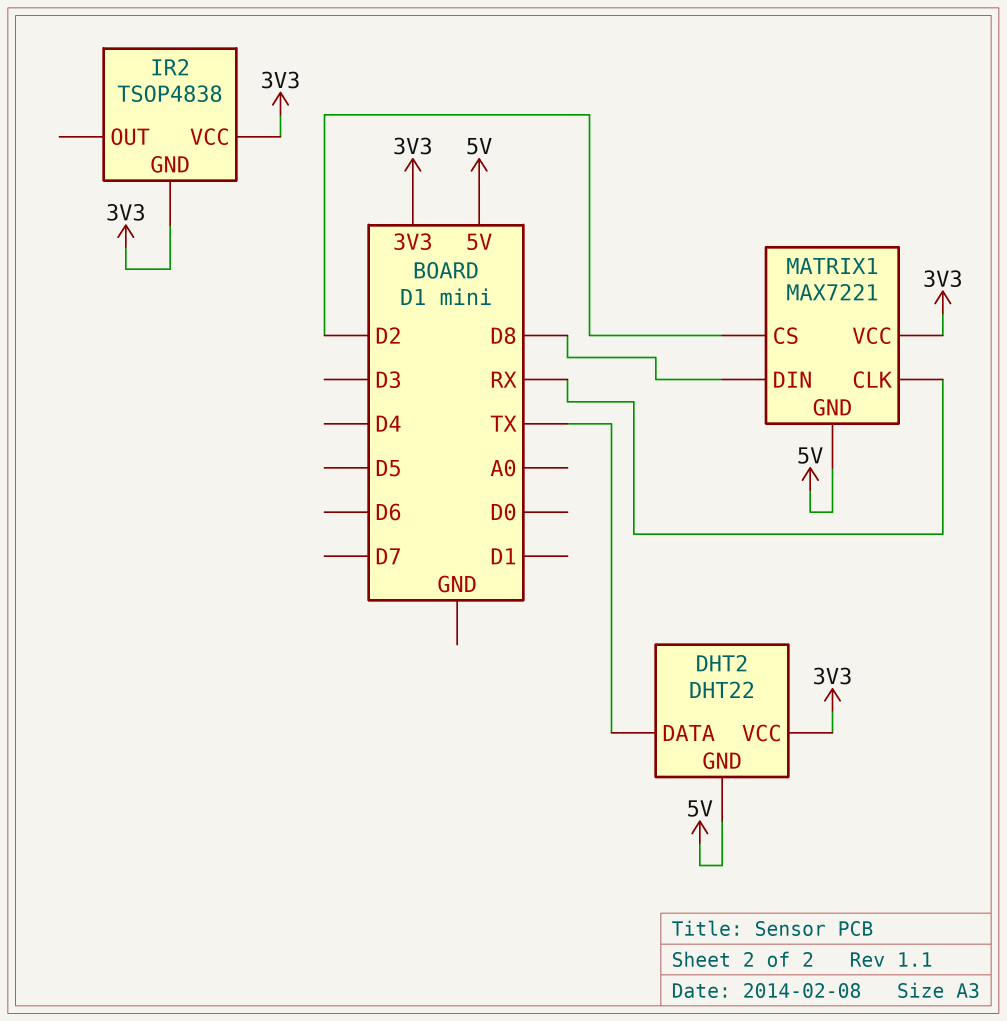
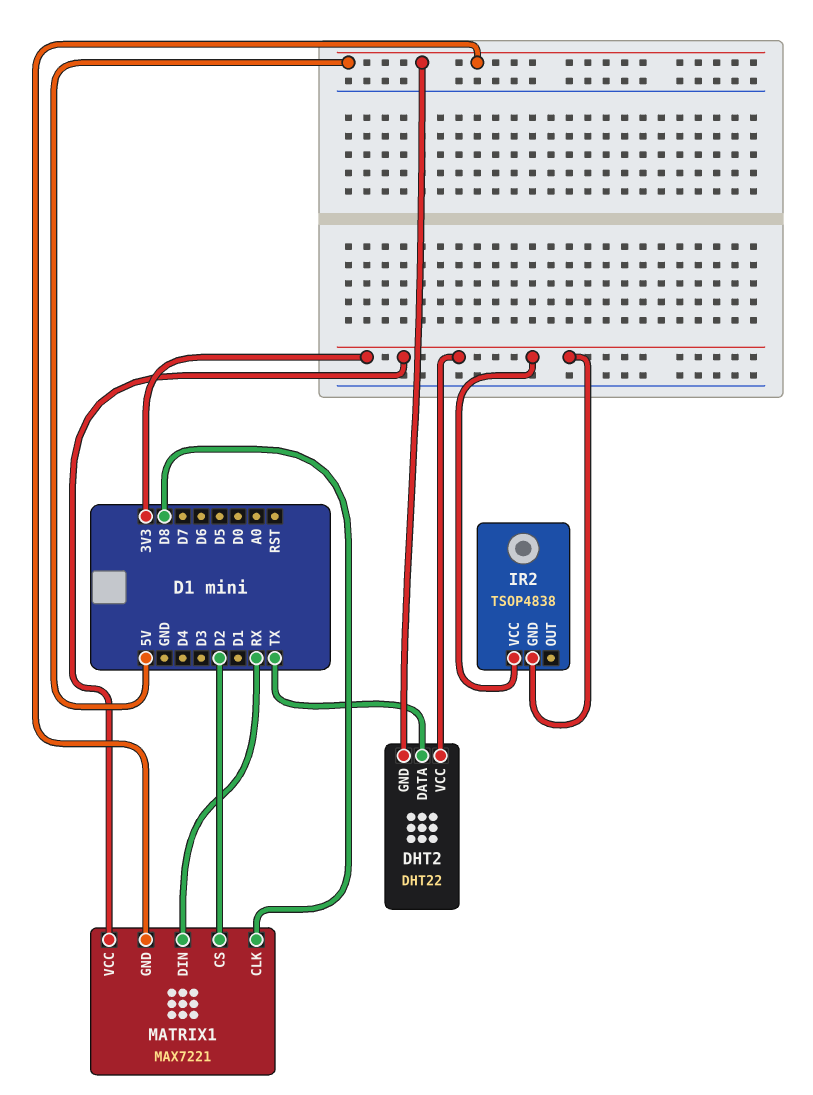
MATRIX1 pin CLK: RX -> D8
MATRIX1 pin DIN: D8 -> RX

